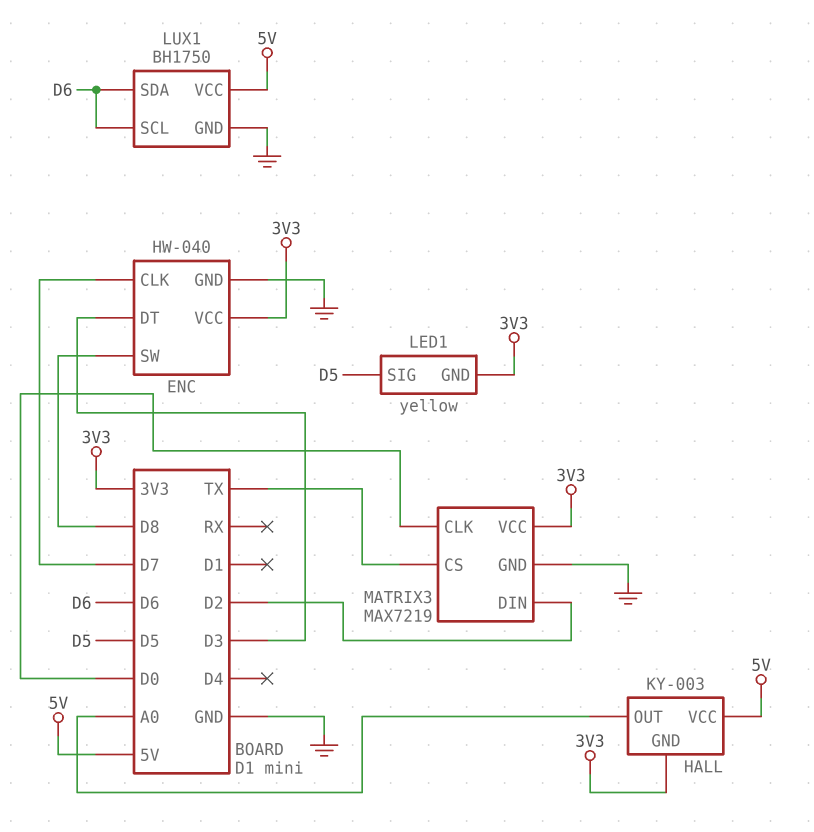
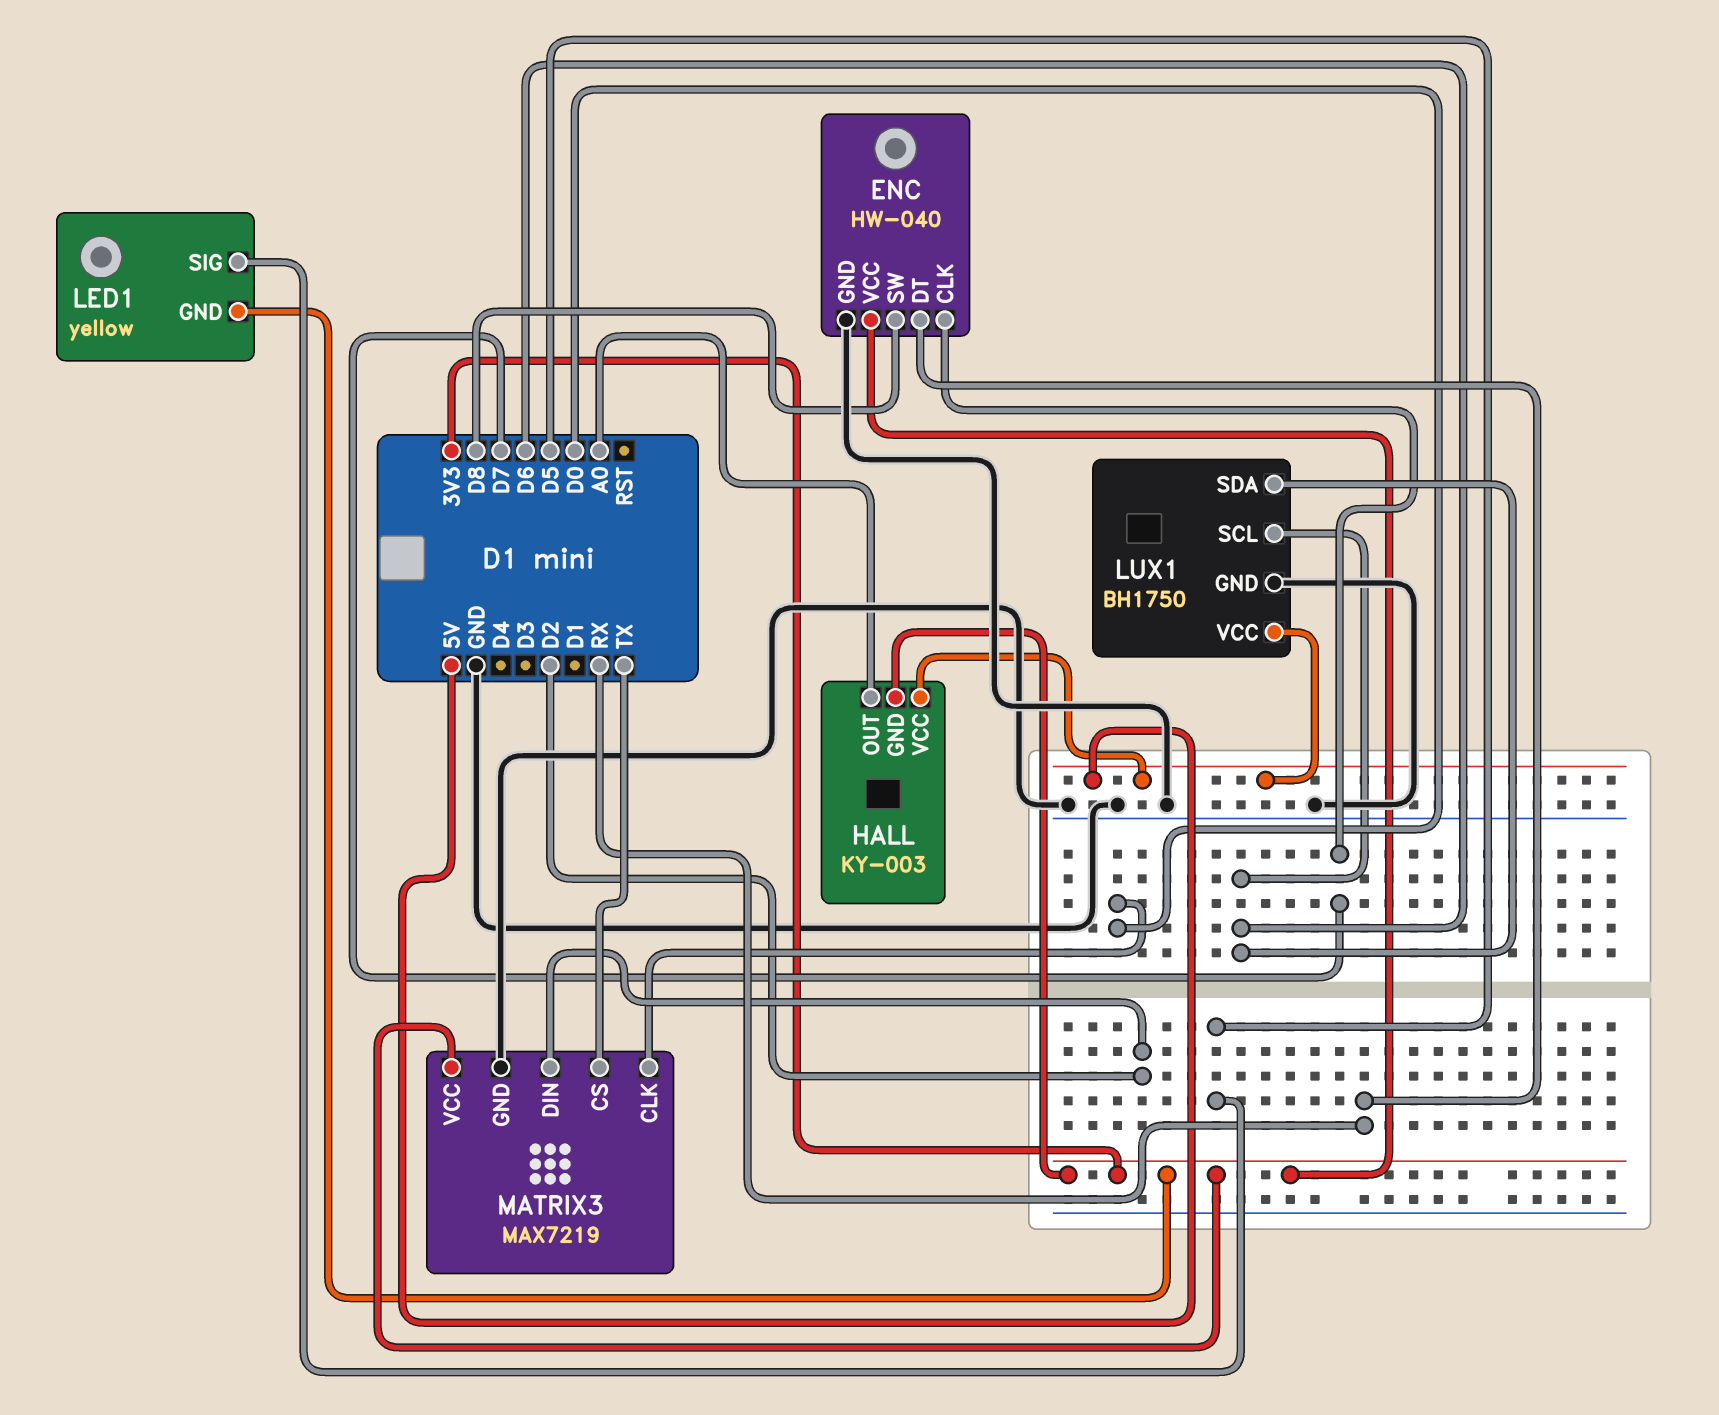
ENC pin DT: D3 -> RX

